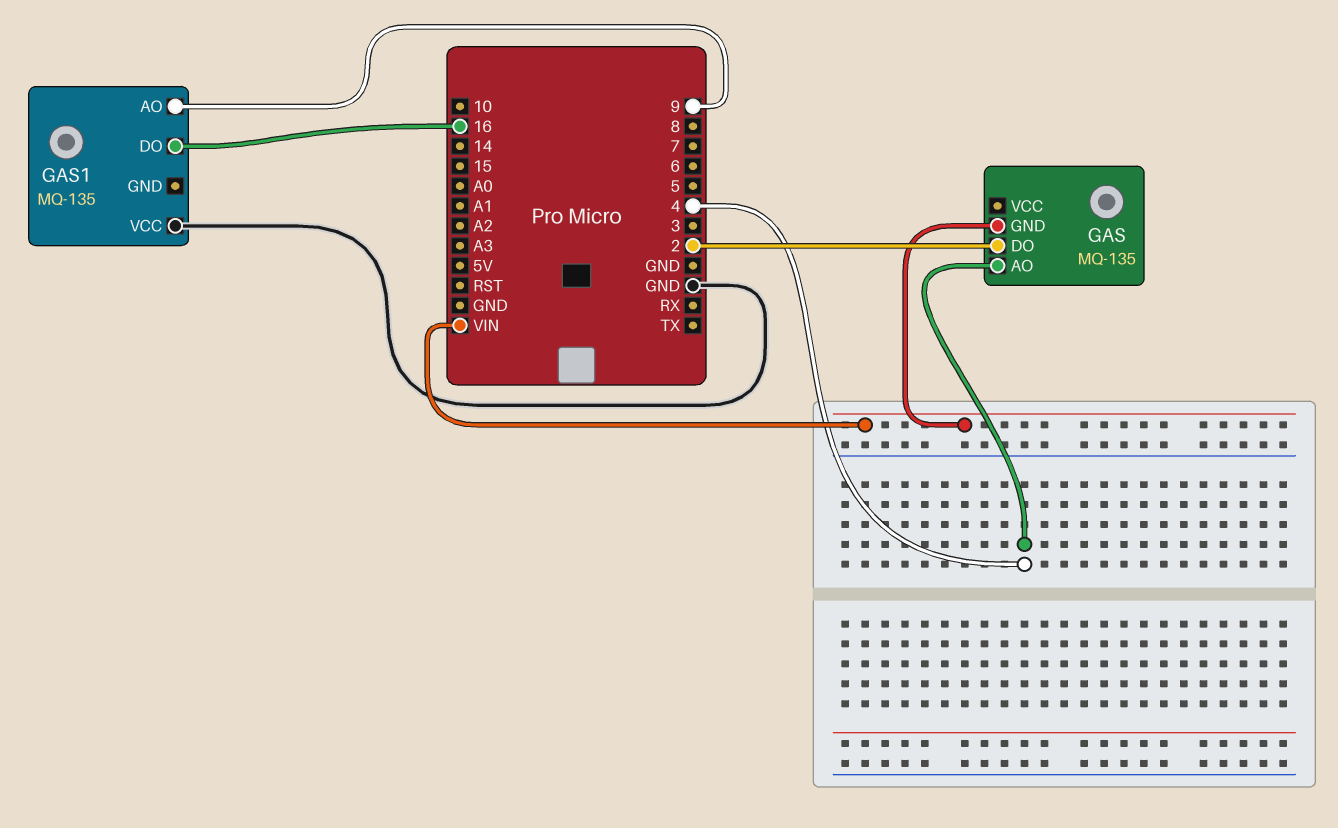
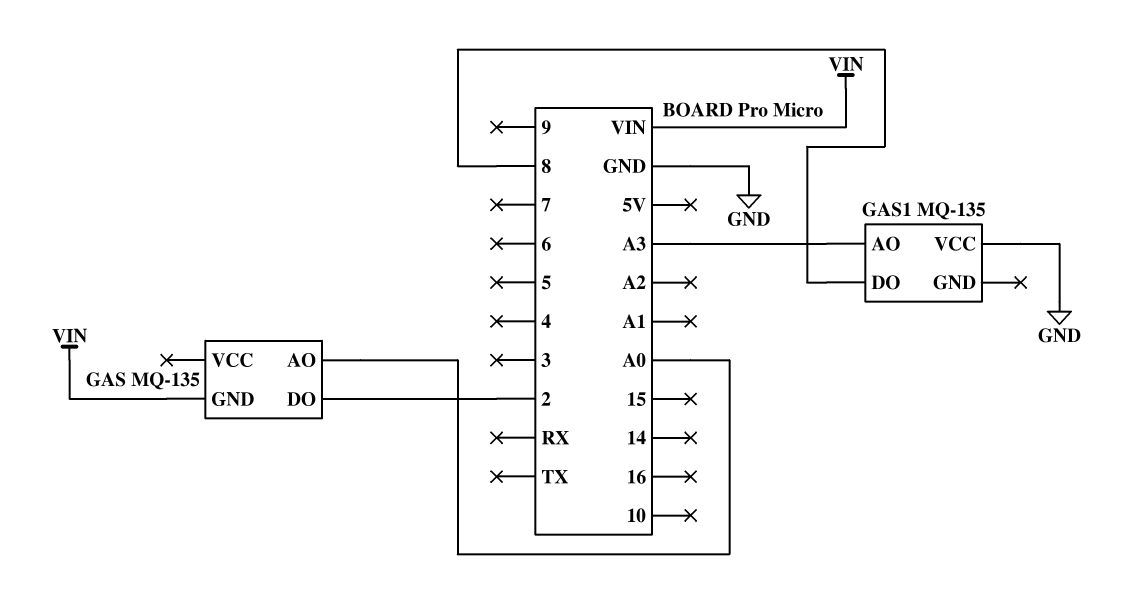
GAS pin AO: 4 -> A0
GAS1 pin AO: 9 -> A3
GAS1 pin DO: 16 -> 8

